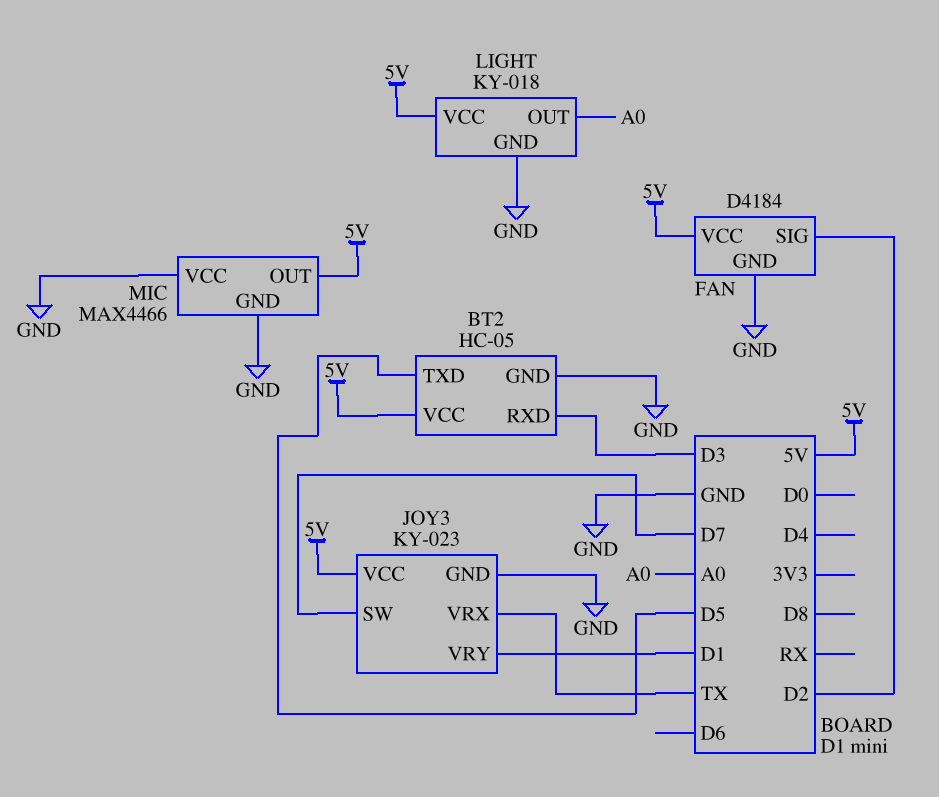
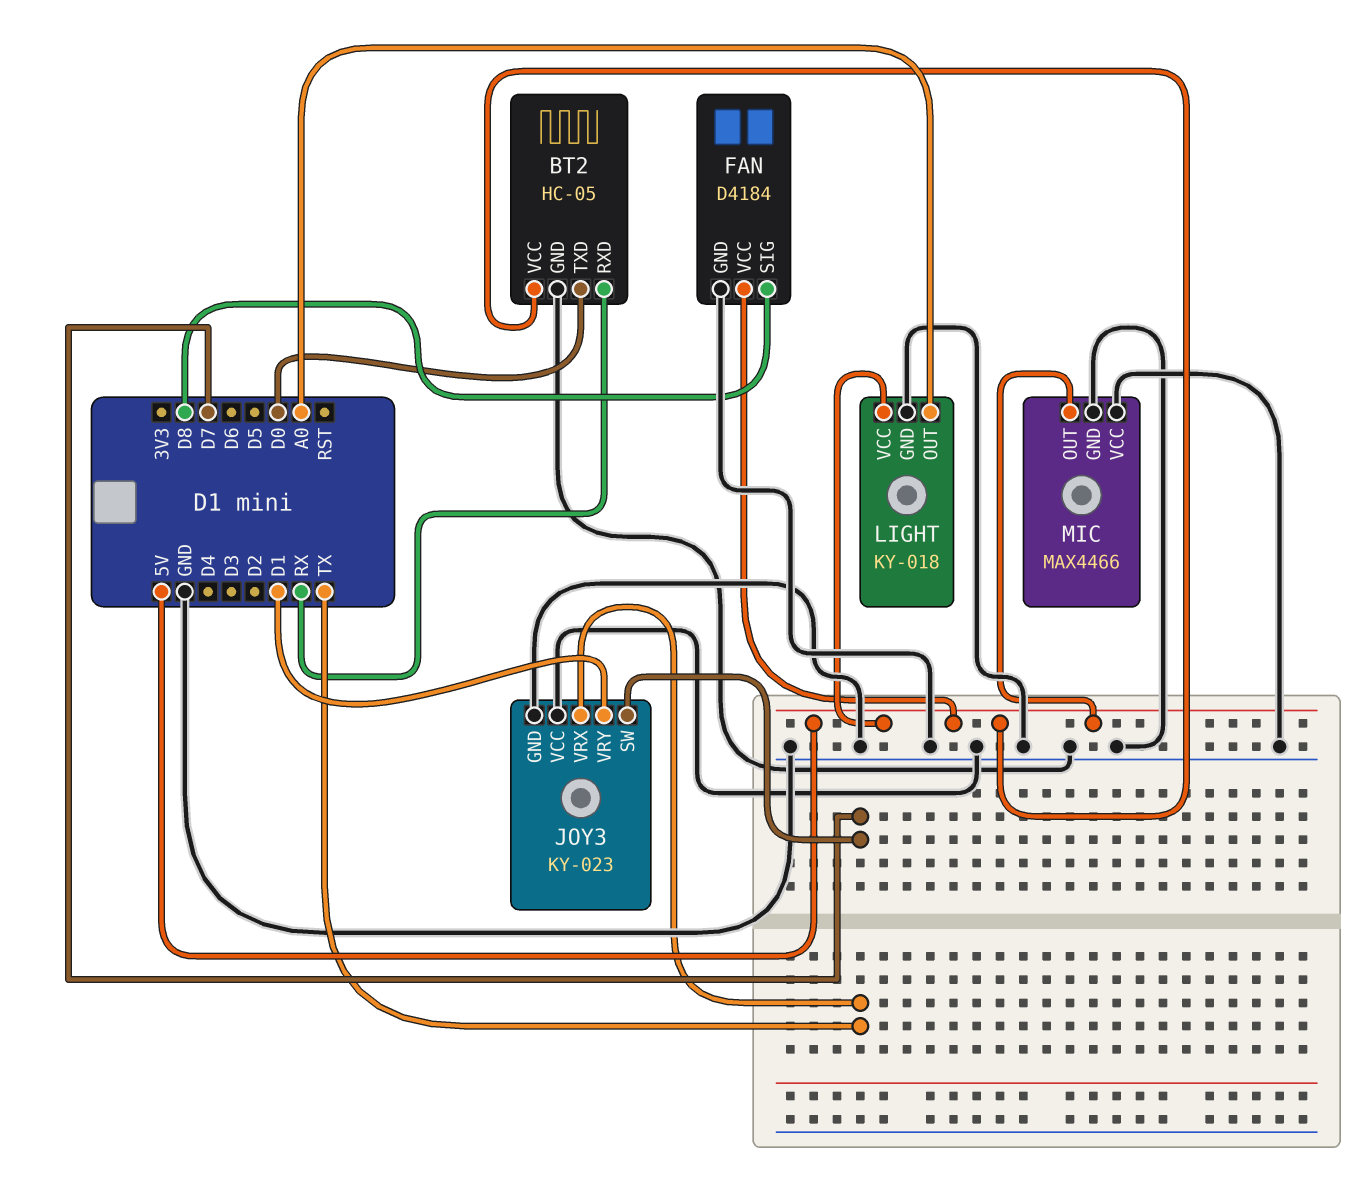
BT2 pin RXD: D3 -> RX
BT2 pin TXD: D5 -> D0
FAN pin SIG: D2 -> D8
JOY3 pin VCC: 5V -> GND

